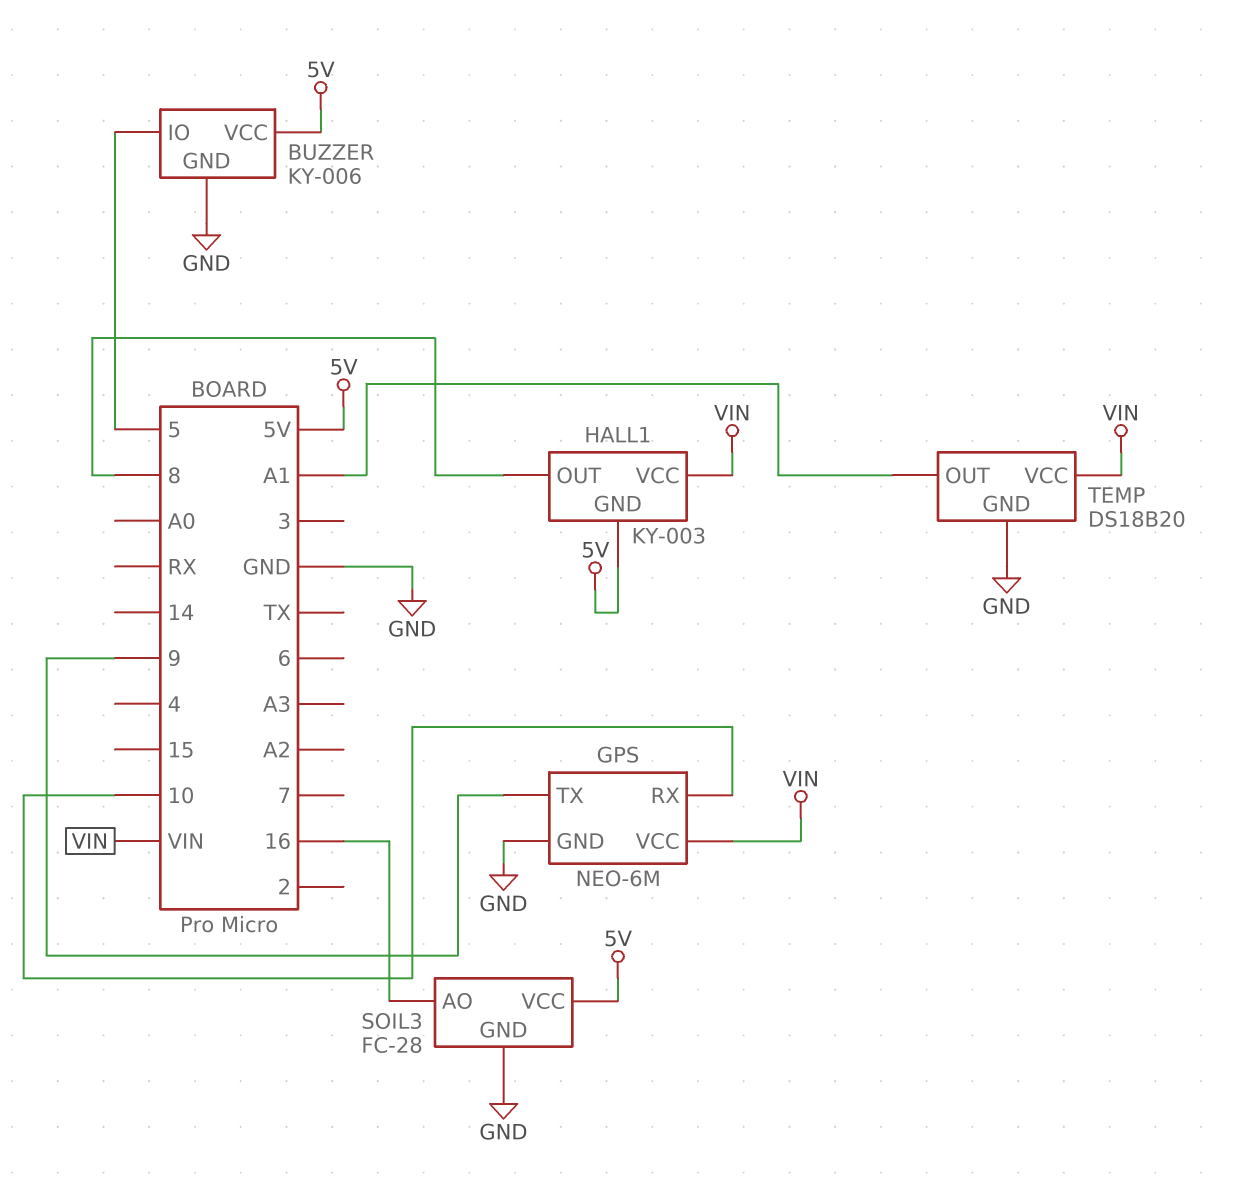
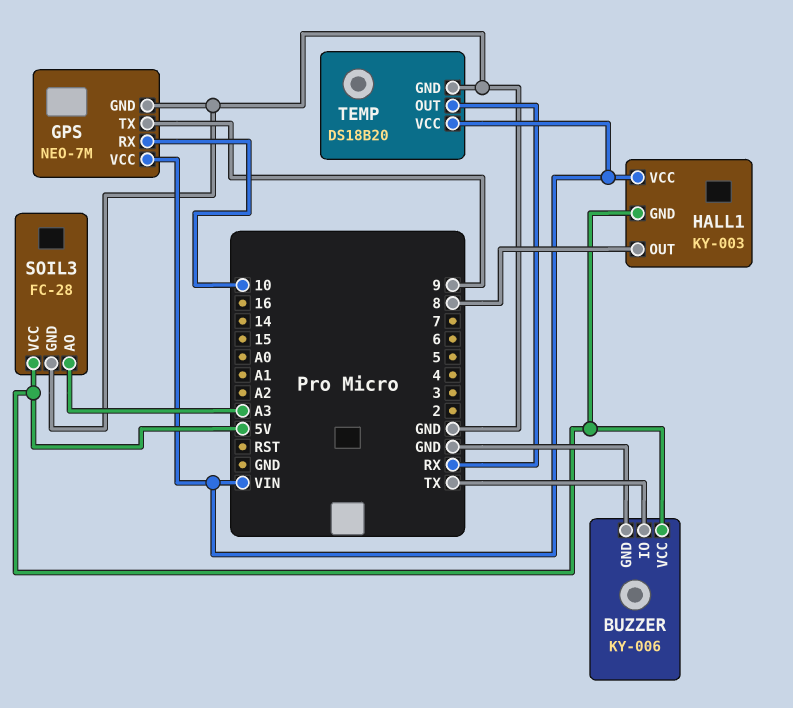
BUZZER pin IO: 5 -> TX
GPS: NEO-6M -> NEO-7M
SOIL3 pin AO: 16 -> A3
TEMP pin OUT: A1 -> RX

